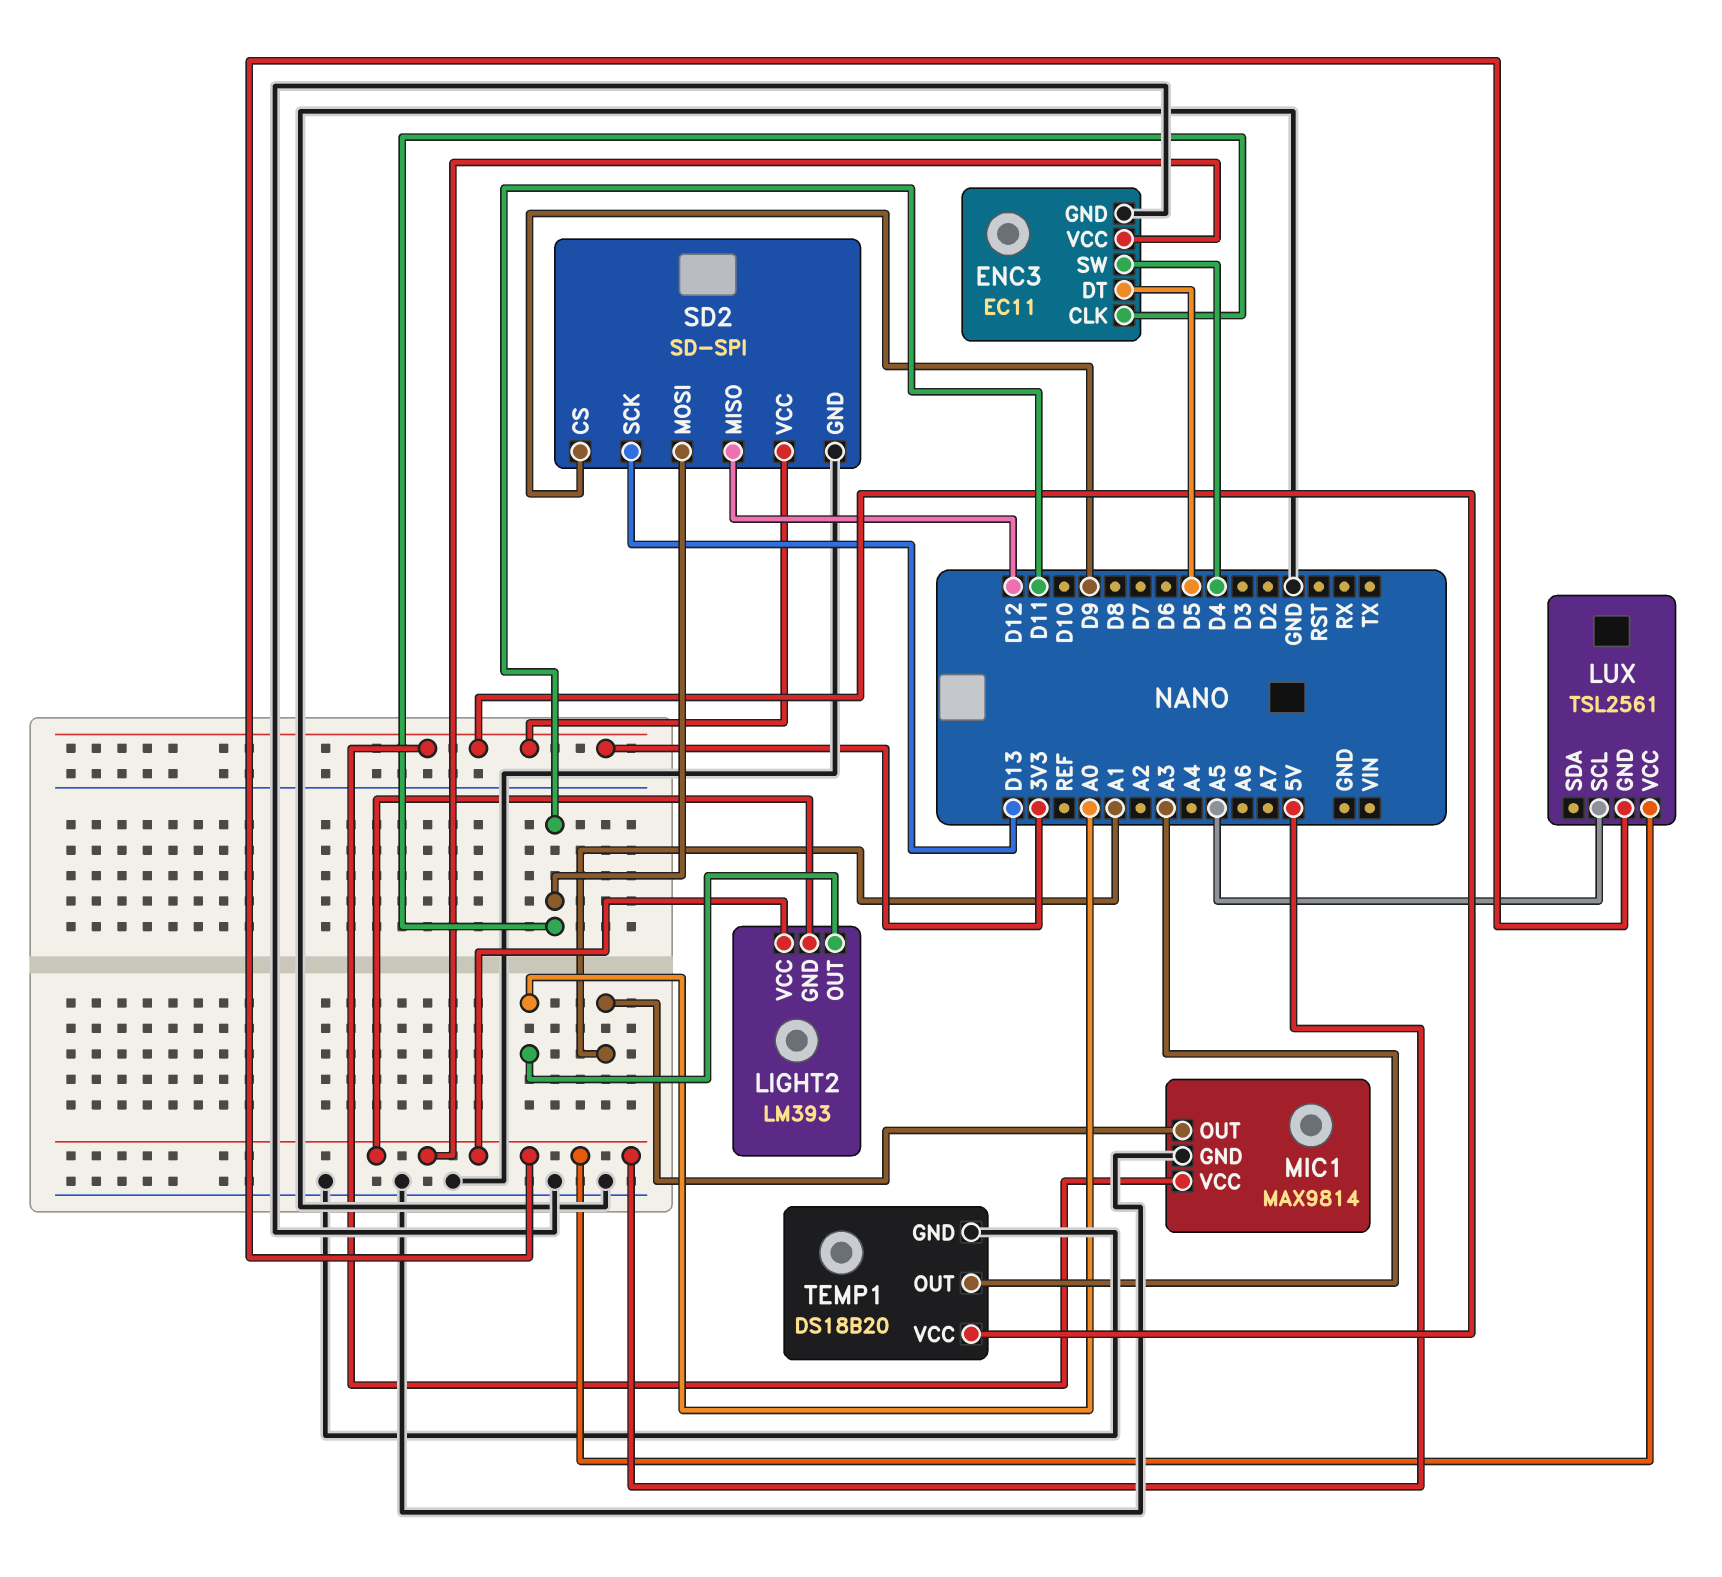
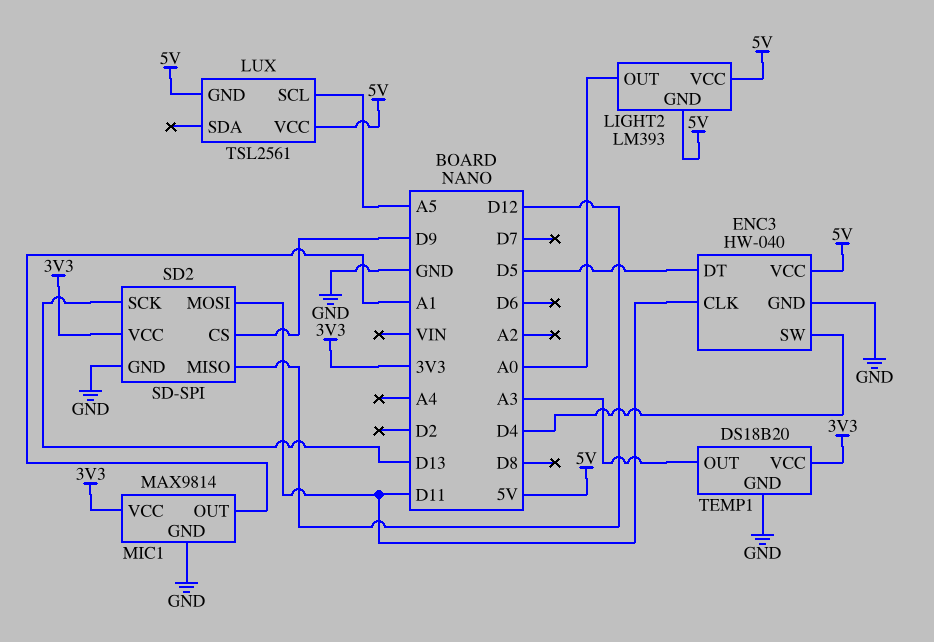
ENC3: EC11 -> HW-040

